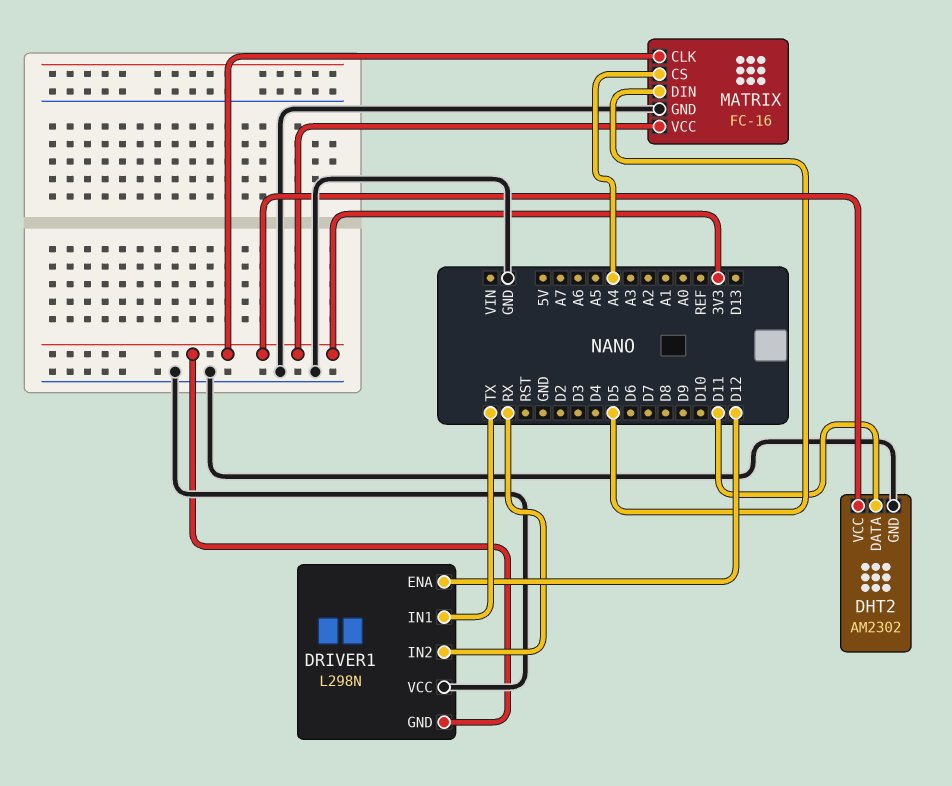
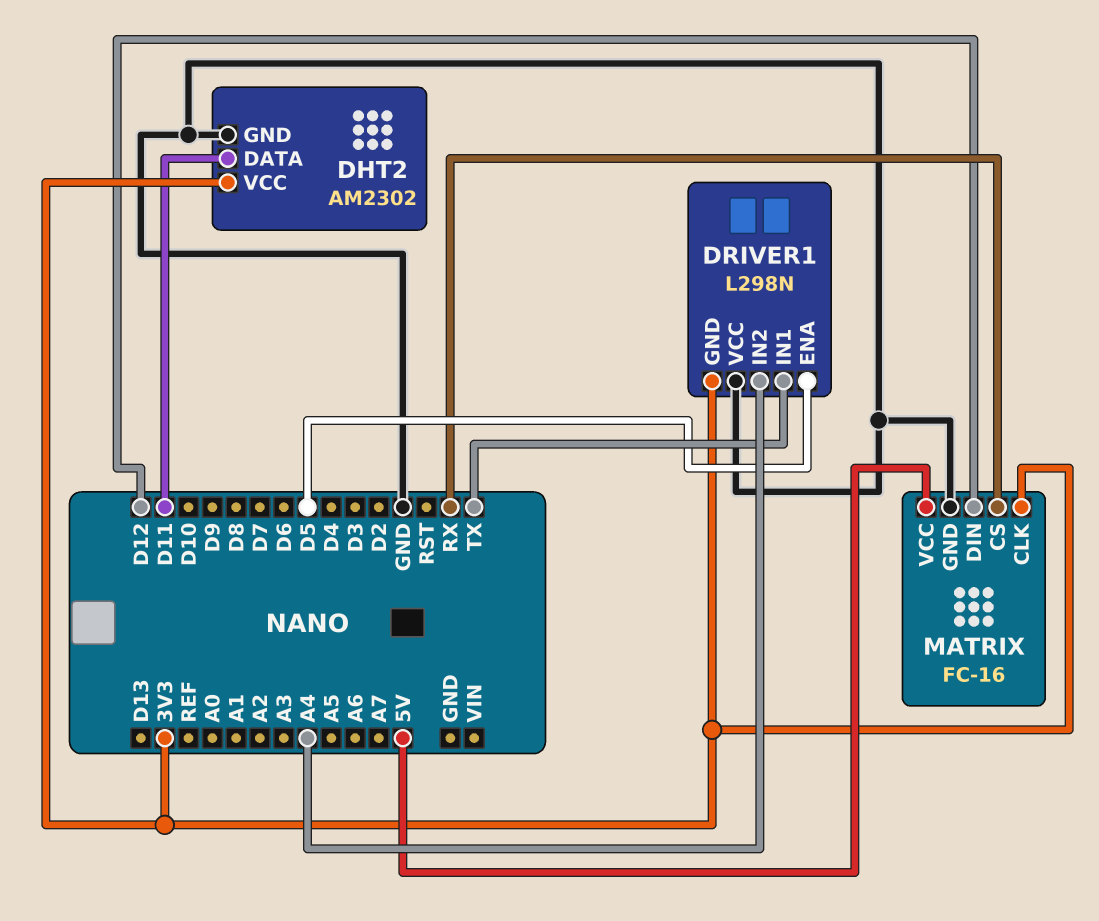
DRIVER1 pin ENA: D12 -> D5
DRIVER1 pin IN2: RX -> A4
MATRIX pin CS: A4 -> RX
MATRIX pin DIN: D5 -> D12
MATRIX pin VCC: 3V3 -> 5V

